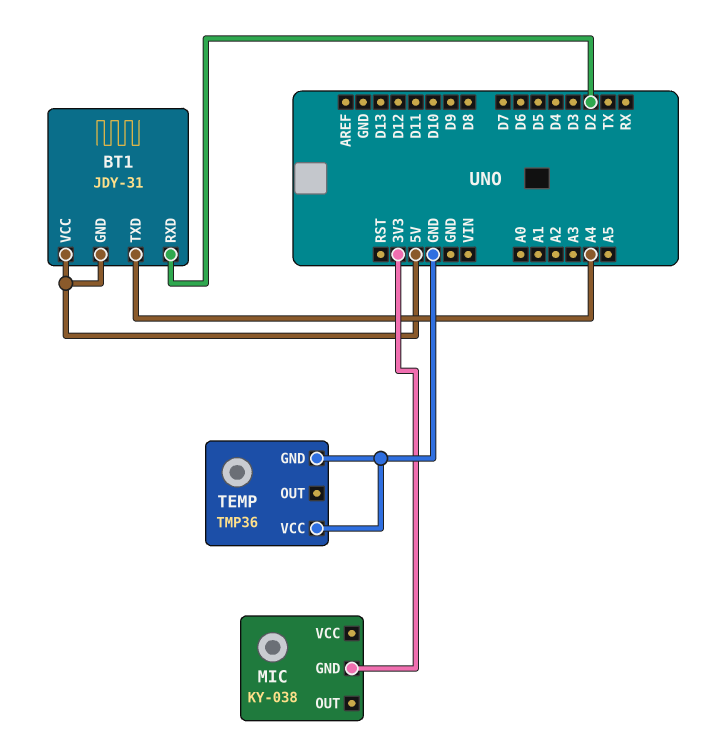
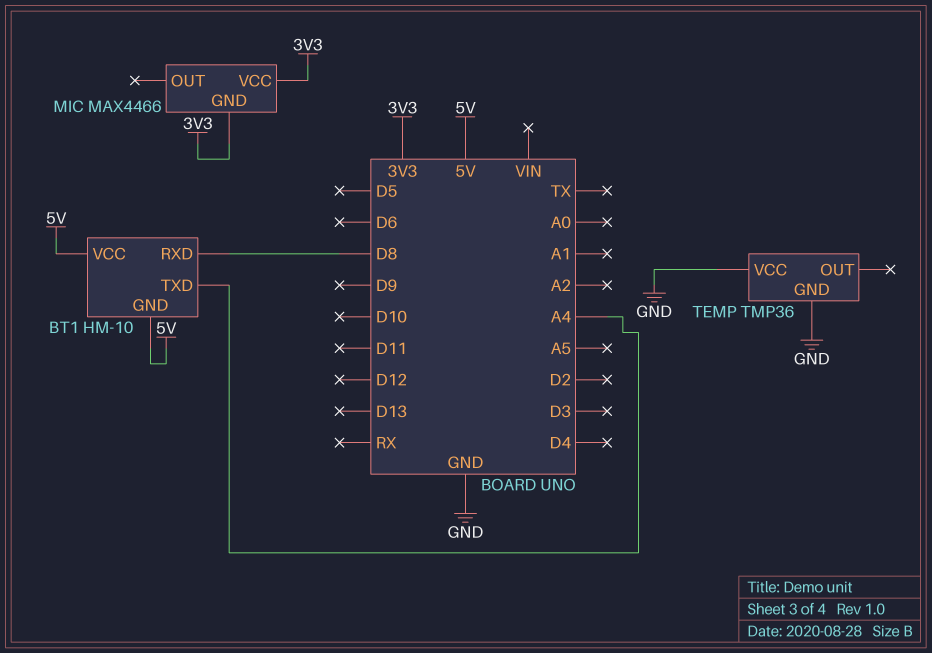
BT1: JDY-31 -> HM-10
BT1 pin RXD: D2 -> D8
MIC: KY-038 -> MAX4466
MIC pin VCC: none -> 3V3

